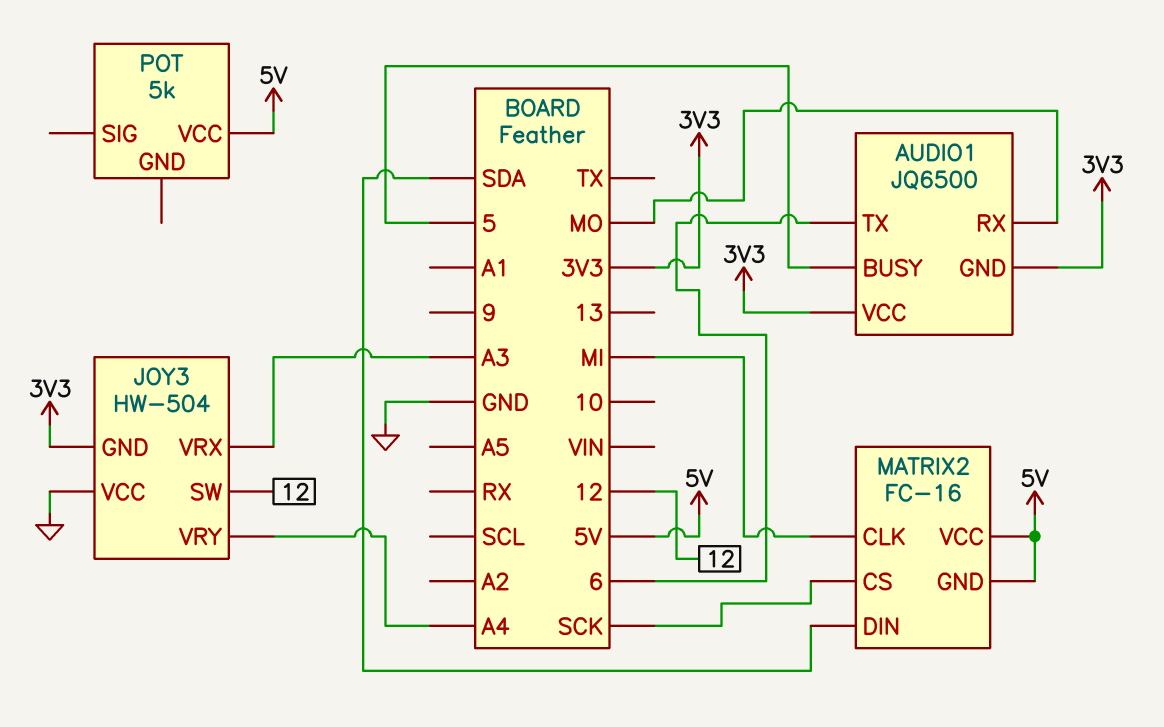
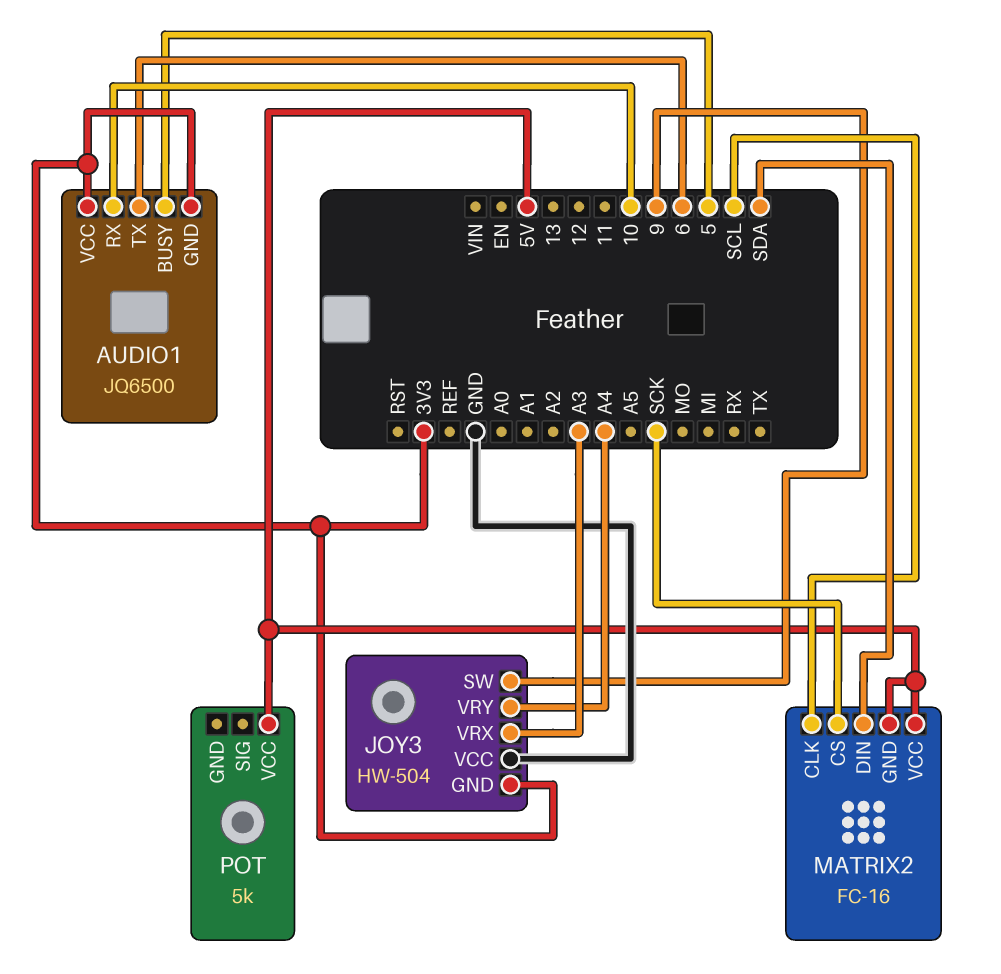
AUDIO1 pin RX: MO -> 10
JOY3 pin SW: 12 -> 9
MATRIX2 pin CLK: MI -> SCL

